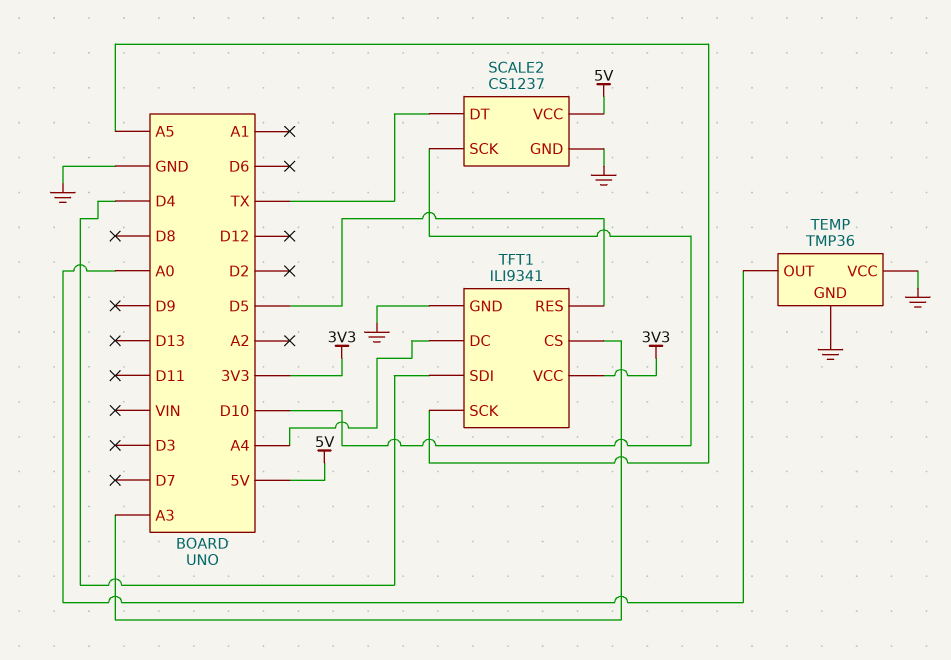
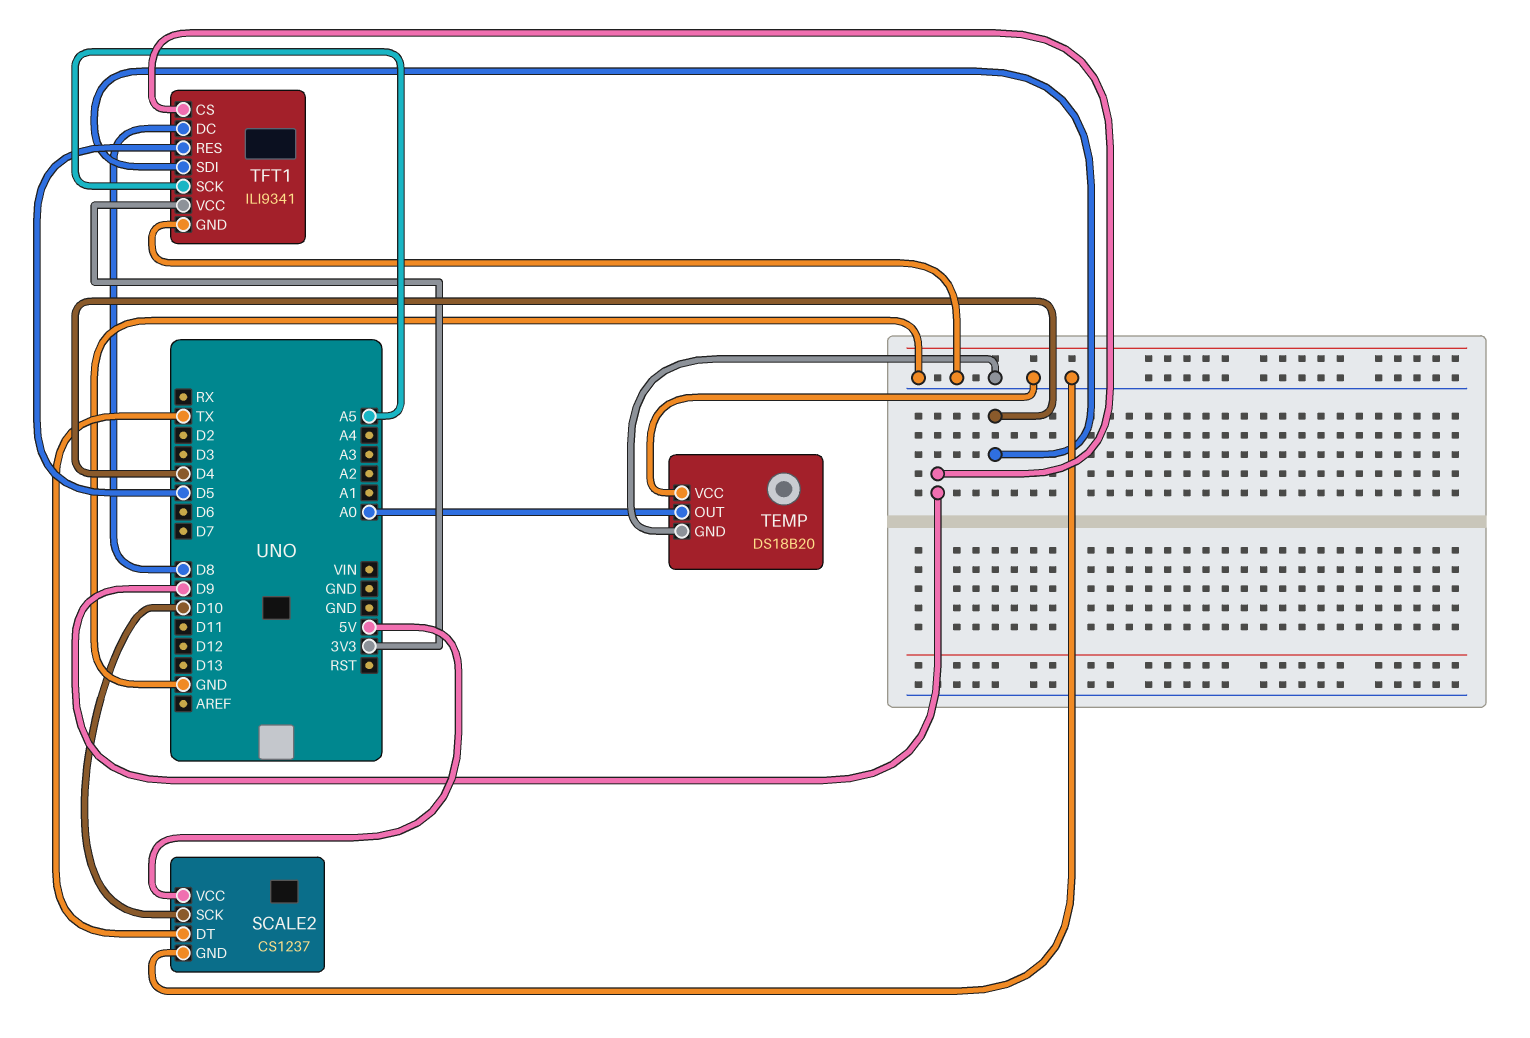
TEMP: TMP36 -> DS18B20
TFT1 pin CS: A3 -> D9
TFT1 pin DC: A4 -> D8

